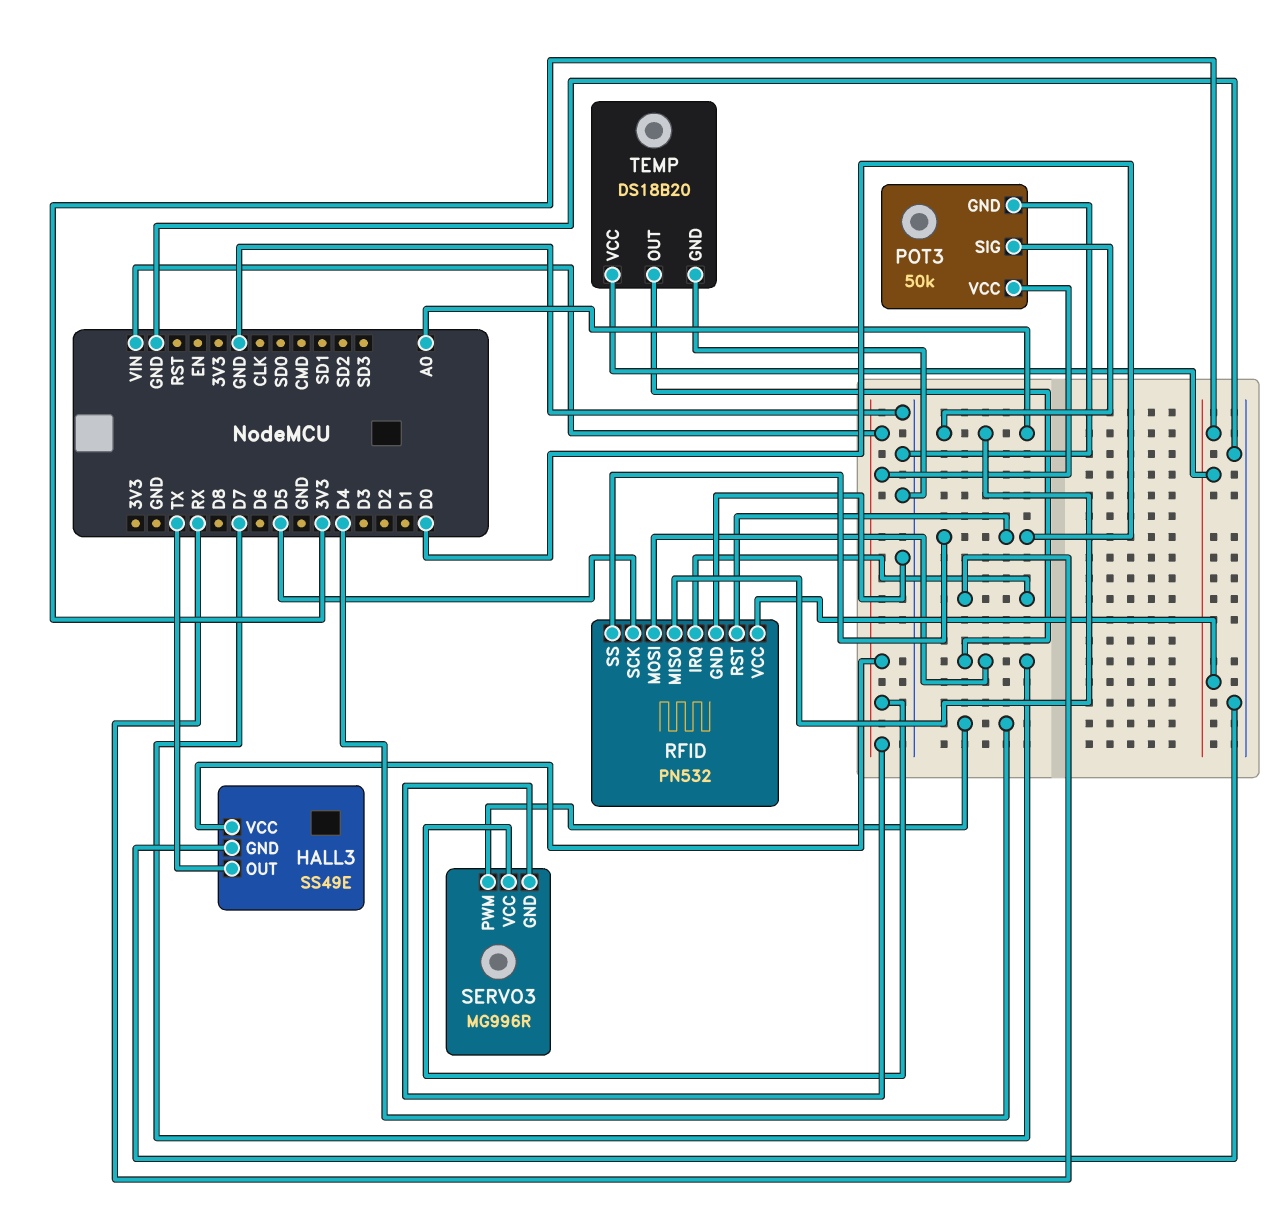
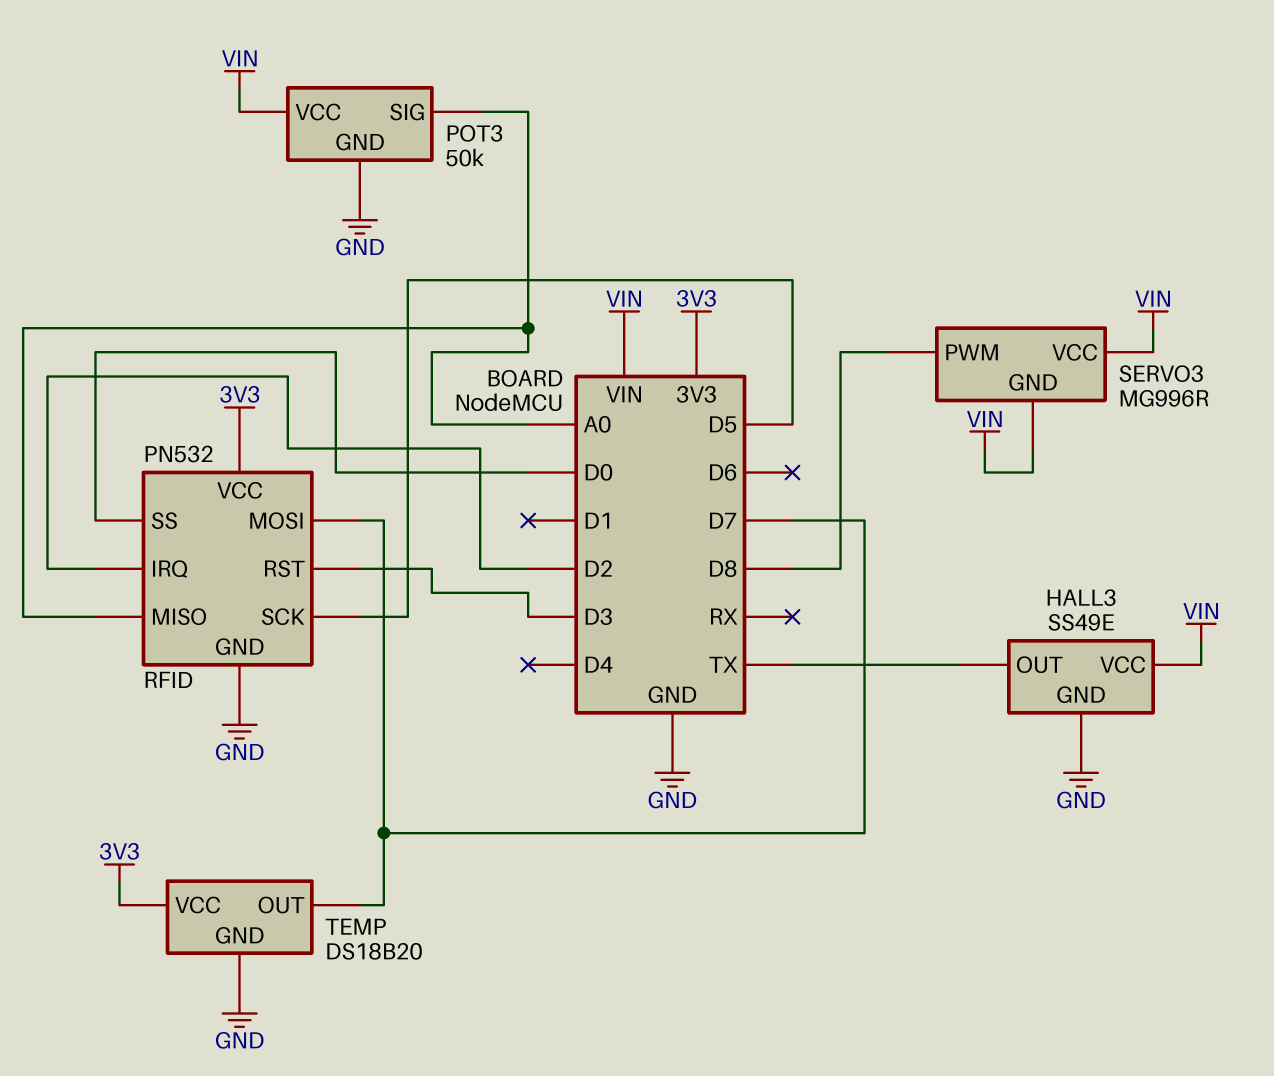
RFID pin IRQ: RX -> D2
RFID pin RST: D0 -> D3
SERVO3 pin PWM: D4 -> D8

